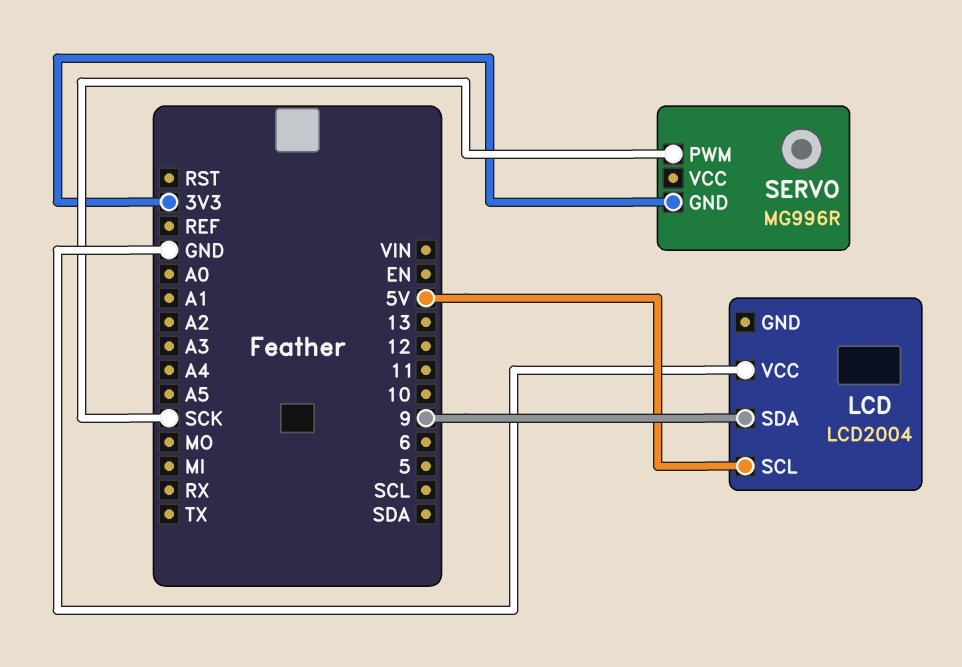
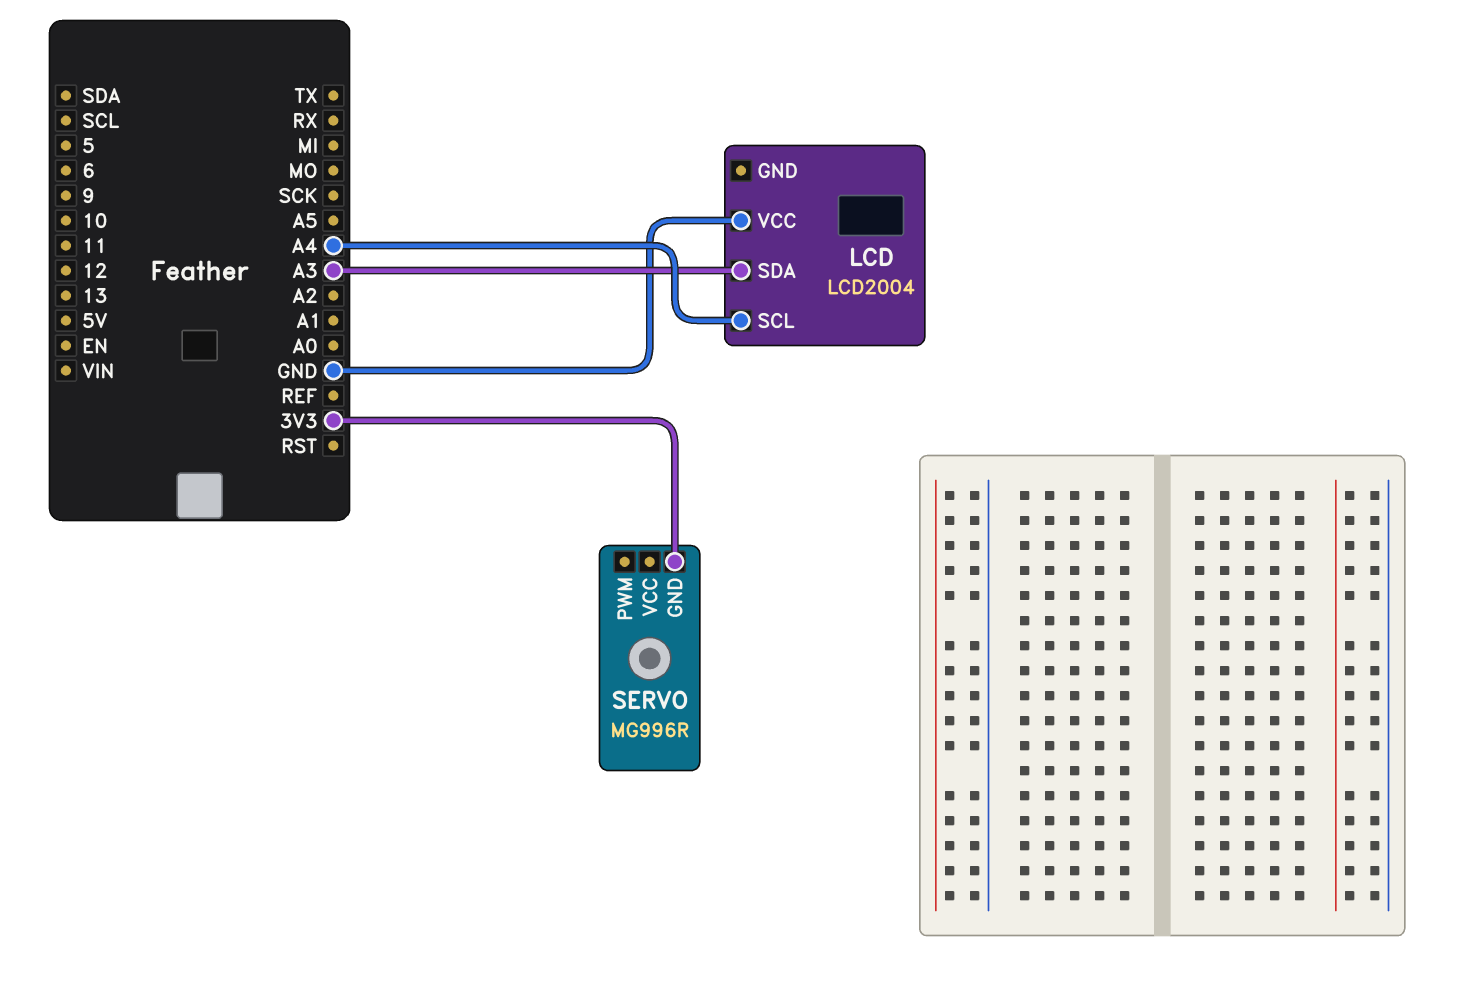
LCD pin SCL: 5V -> A4
LCD pin SDA: 9 -> A3
SERVO pin PWM: SCK -> none

